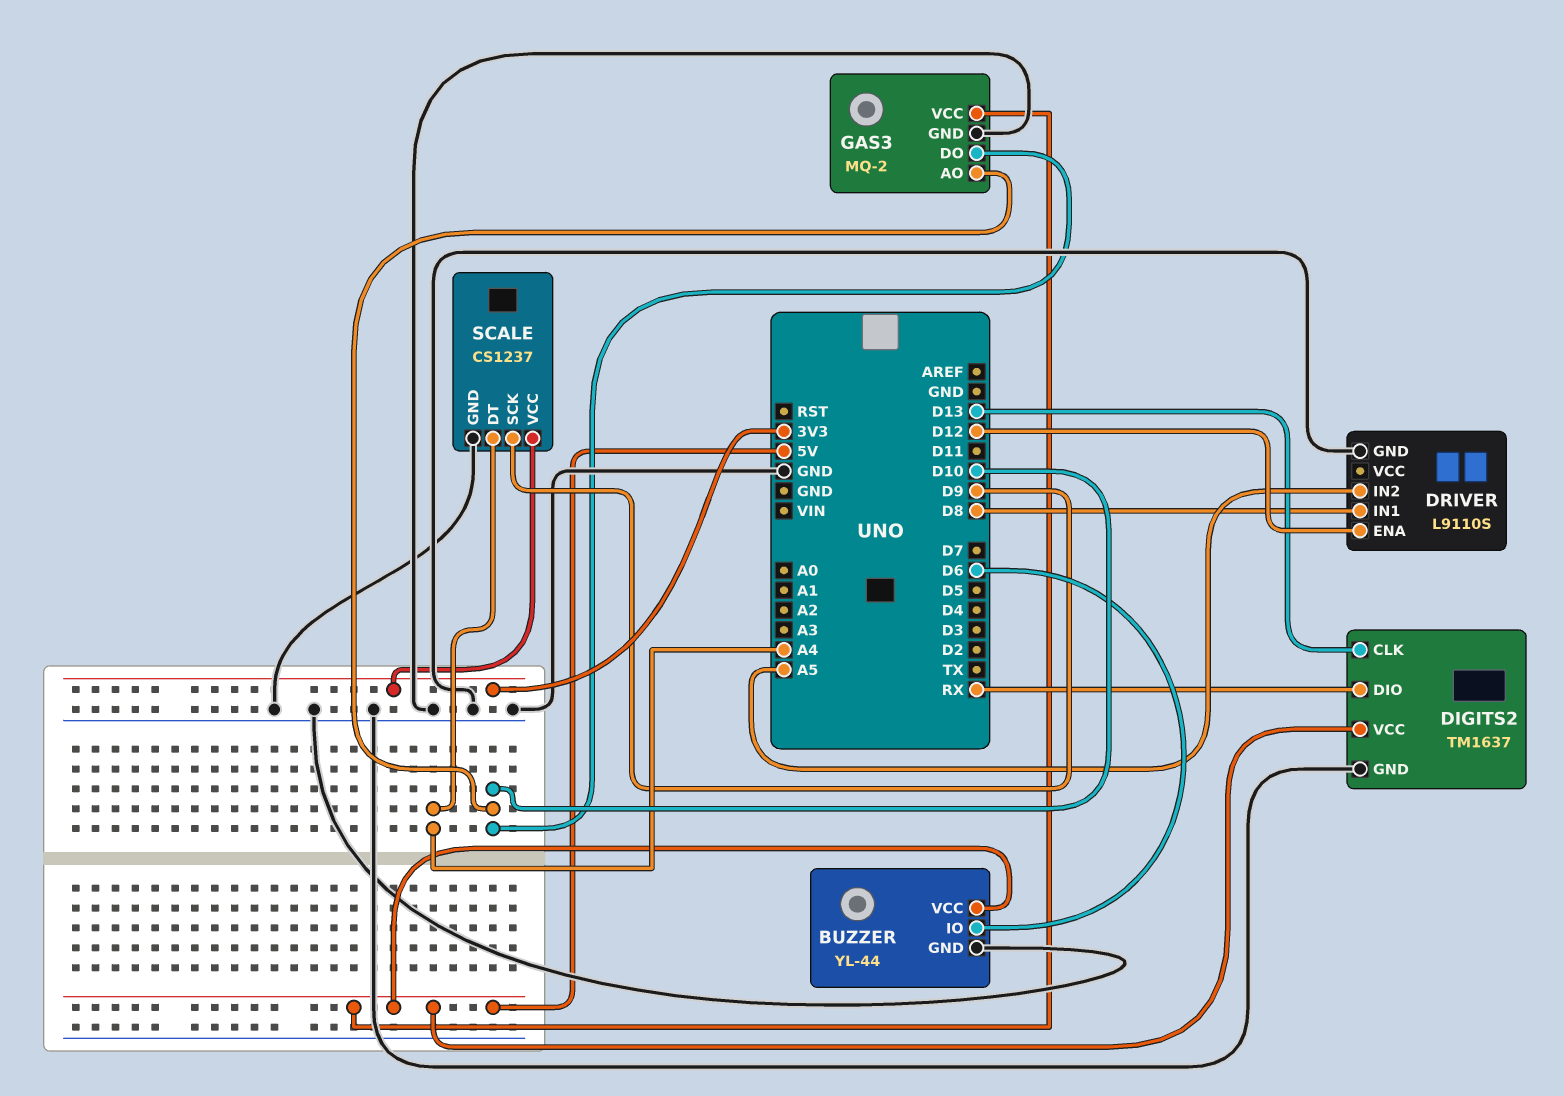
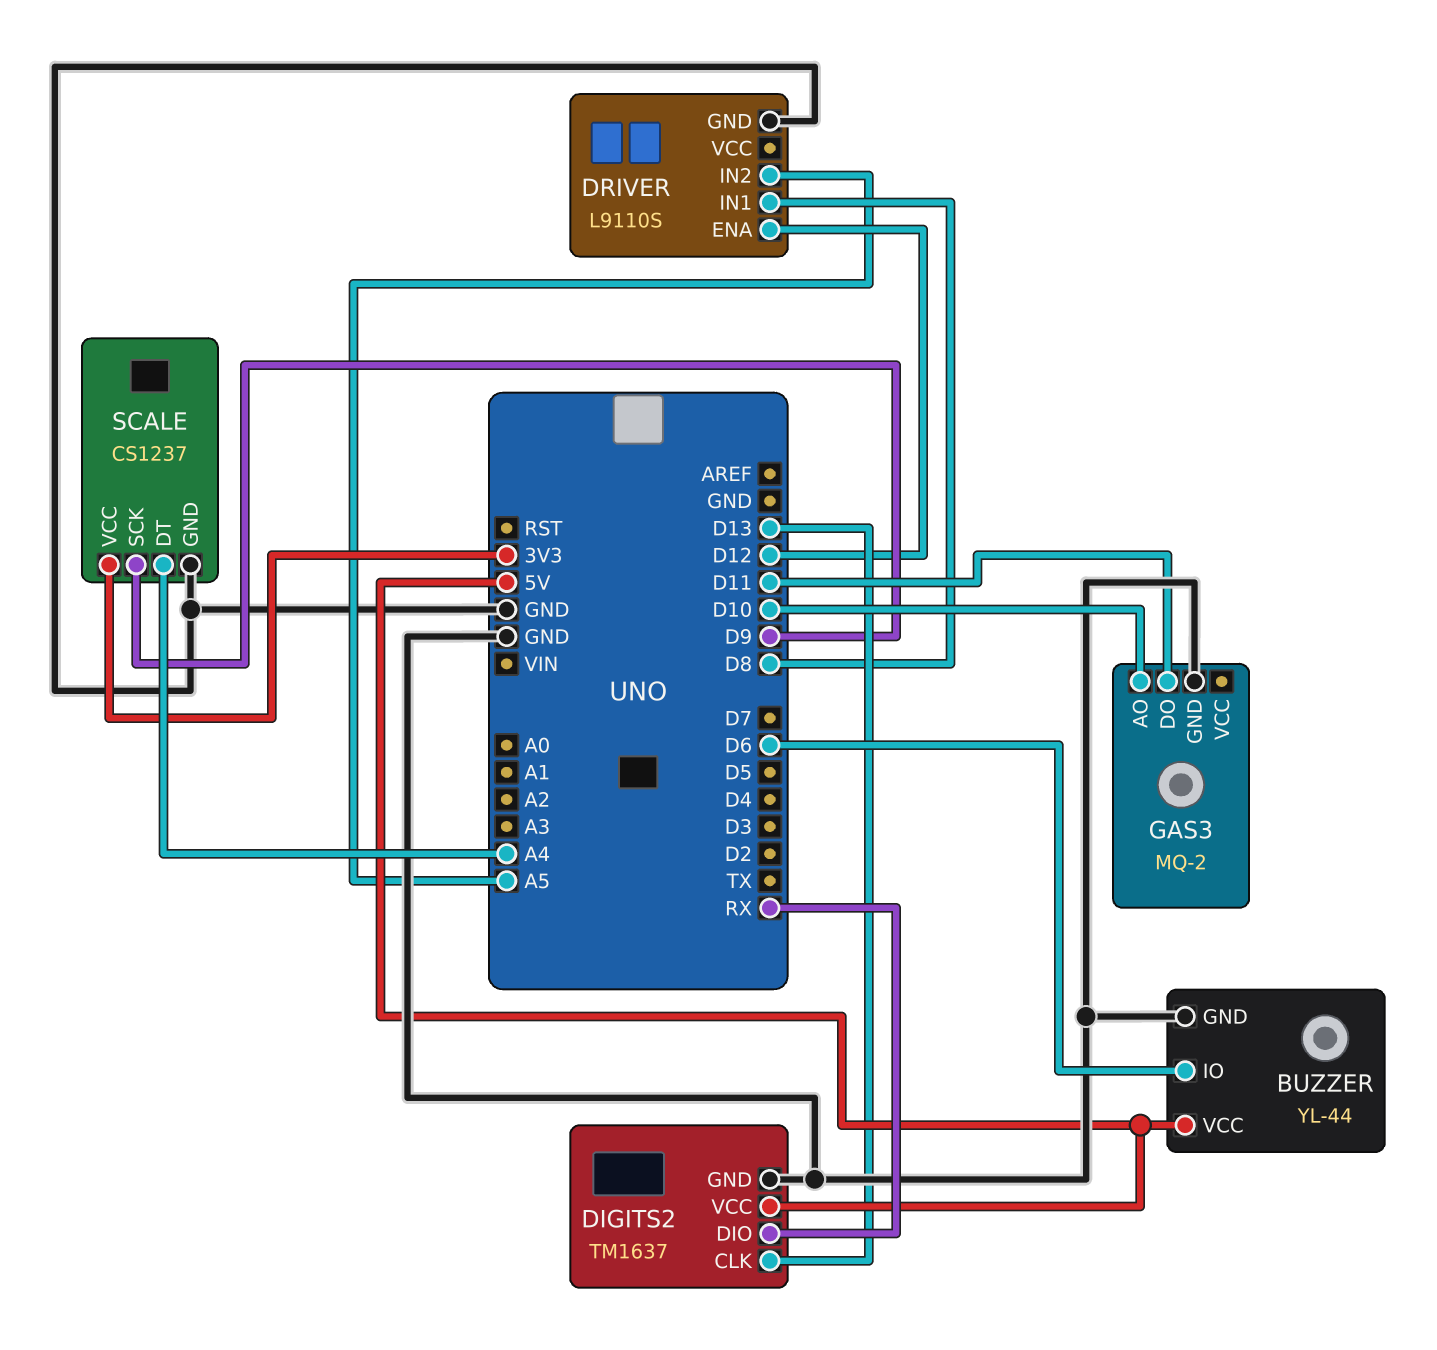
GAS3 pin DO: D10 -> D11
GAS3 pin VCC: 5V -> none

